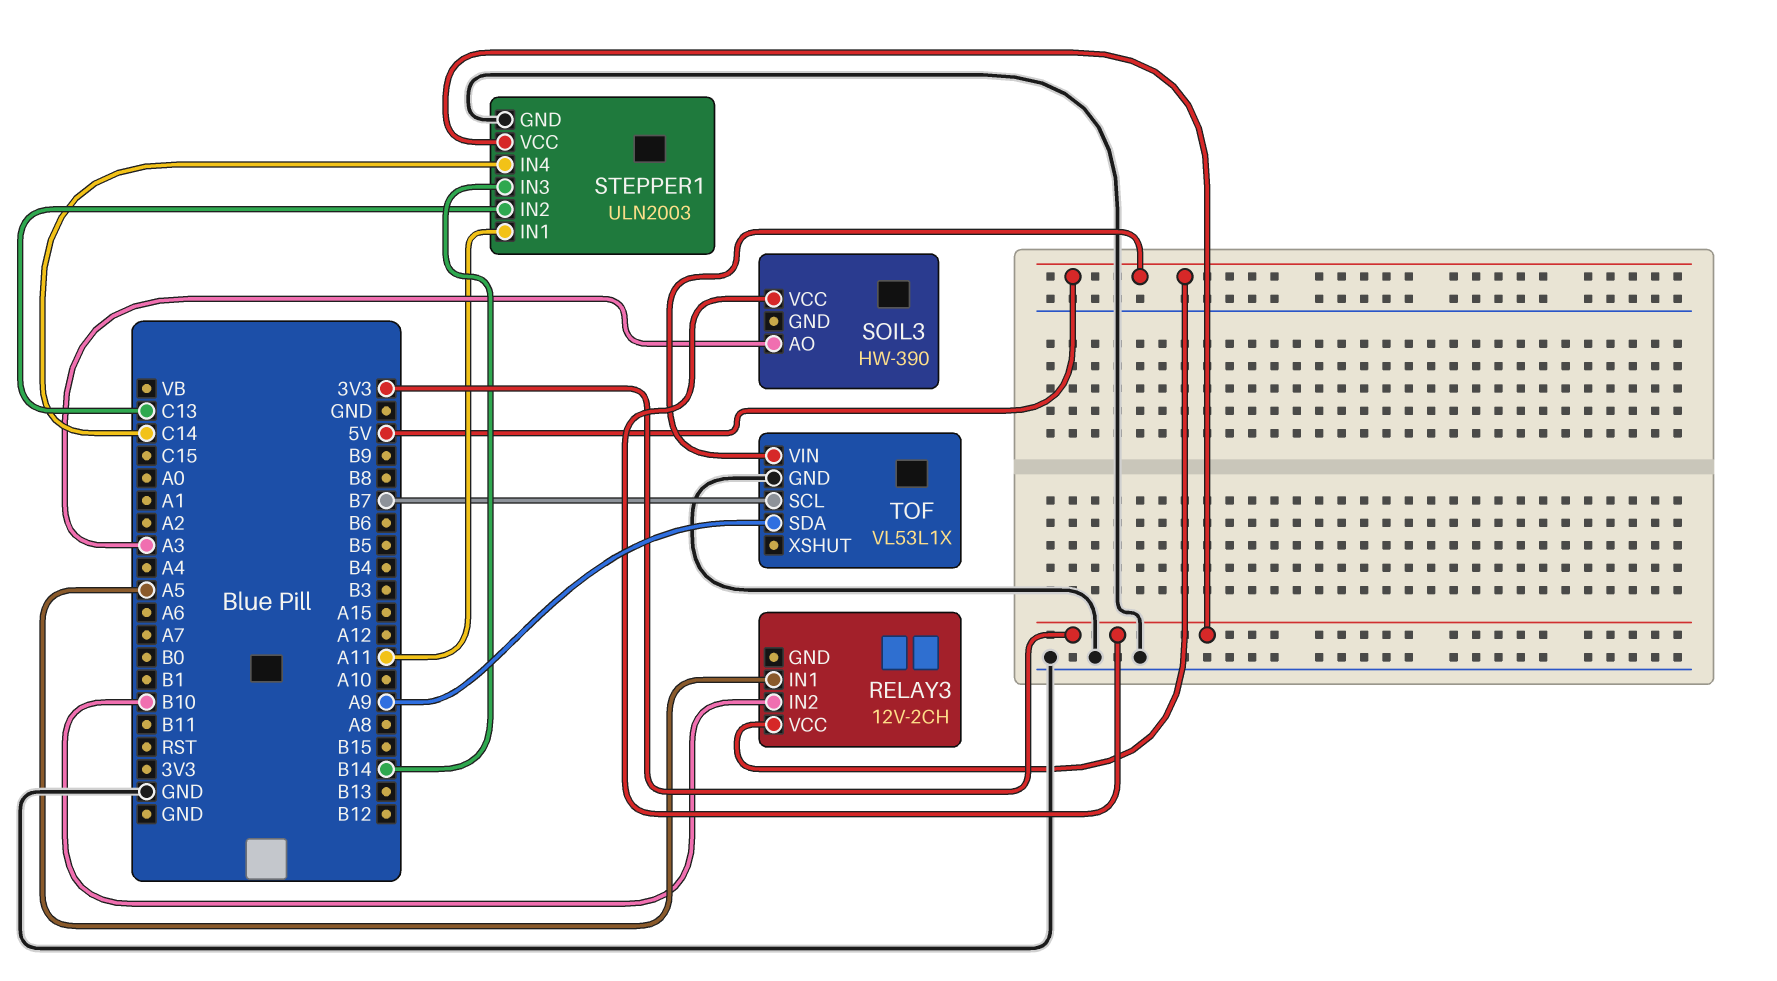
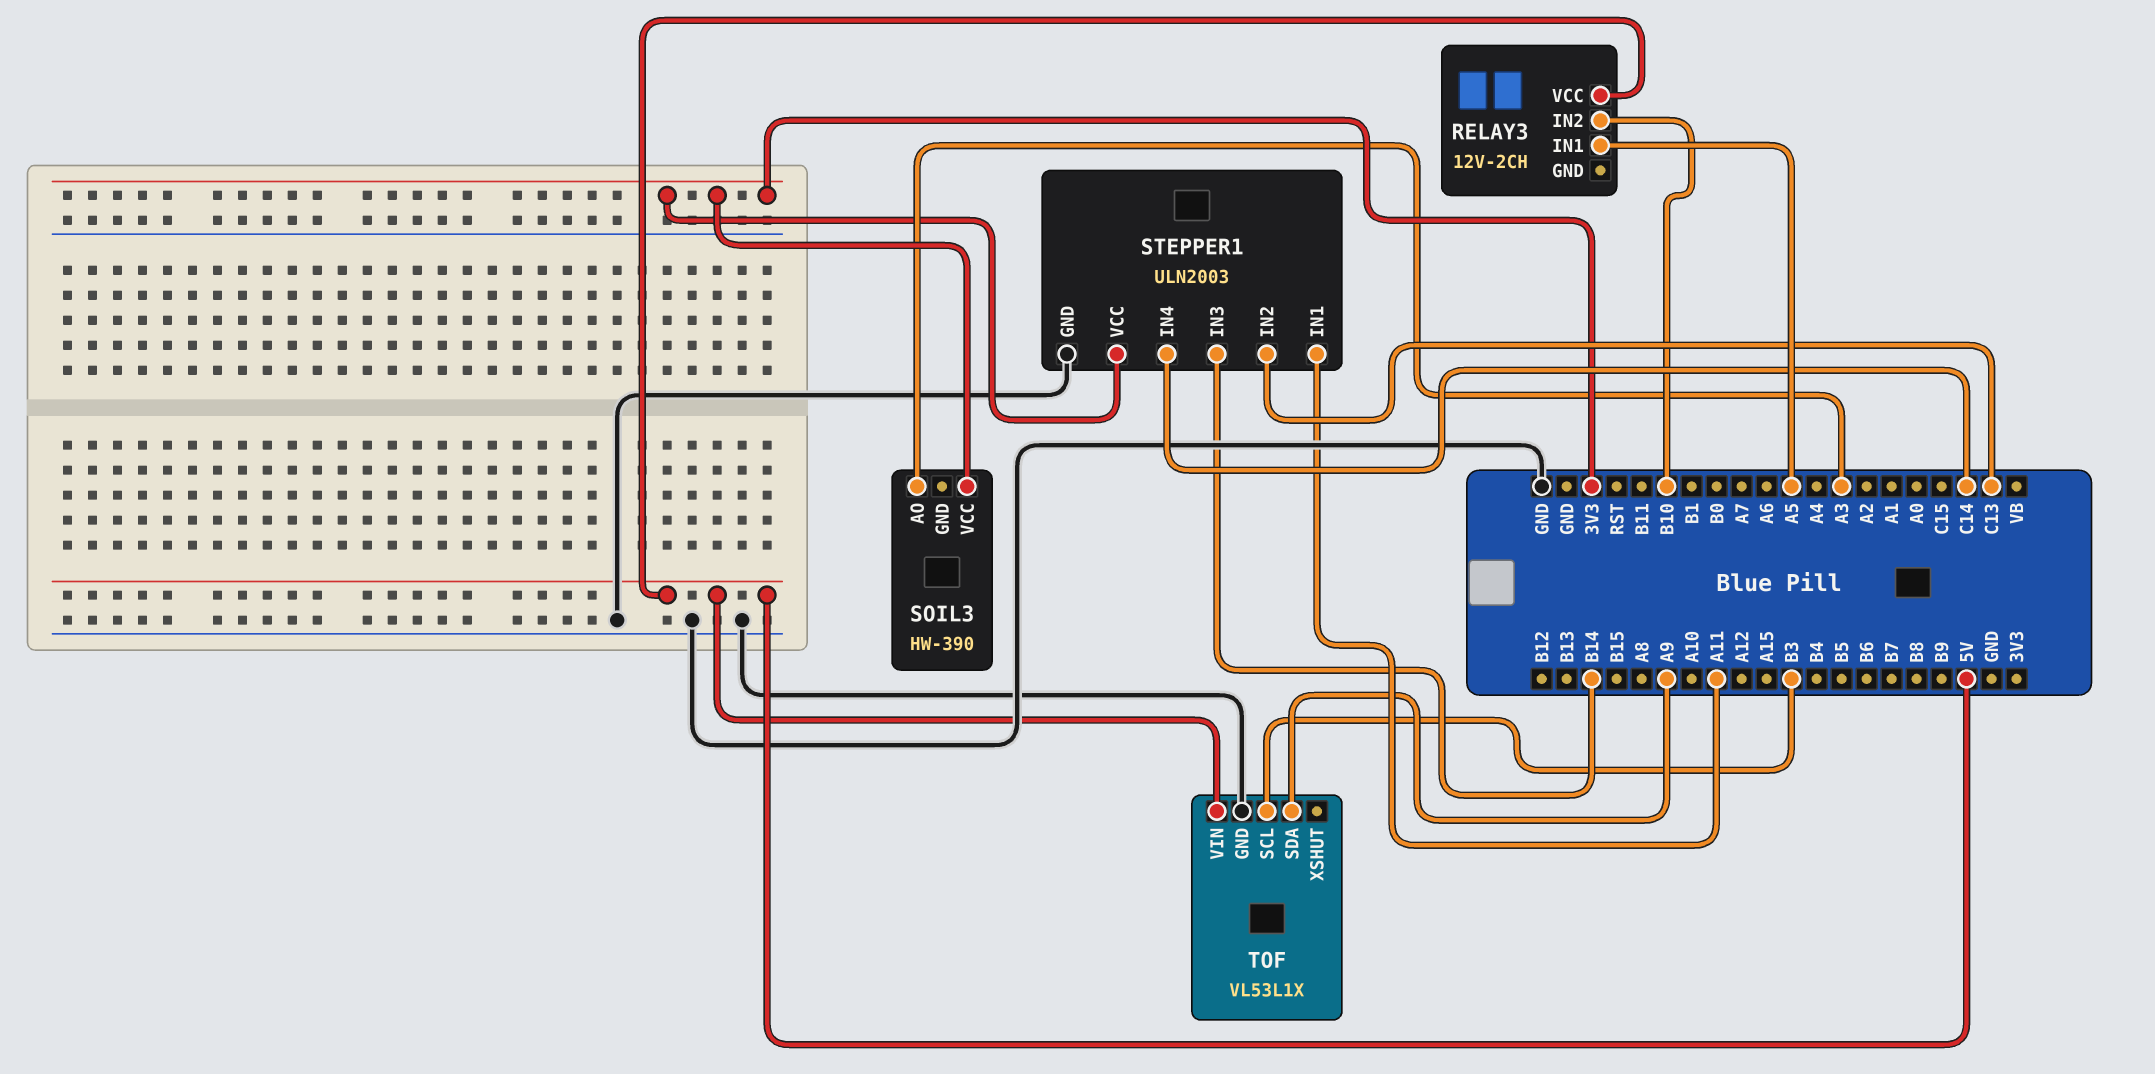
TOF pin SCL: B7 -> B3

